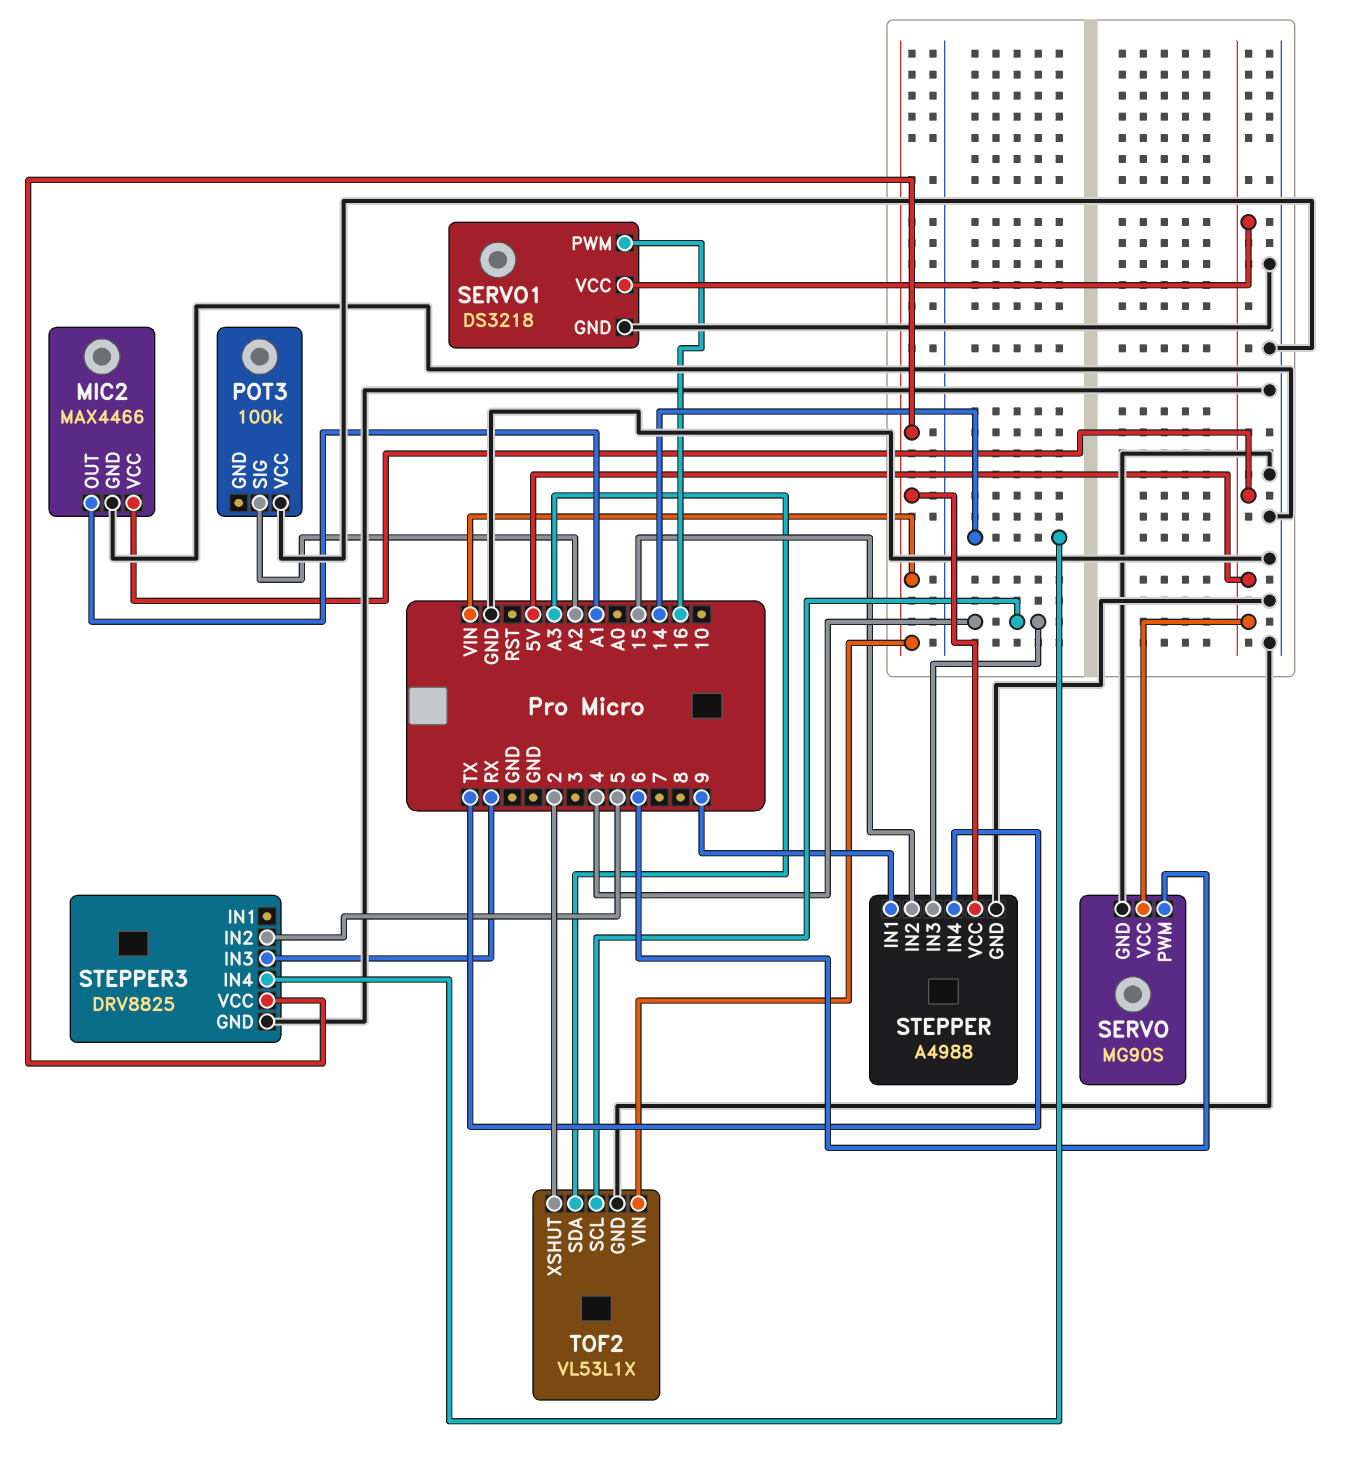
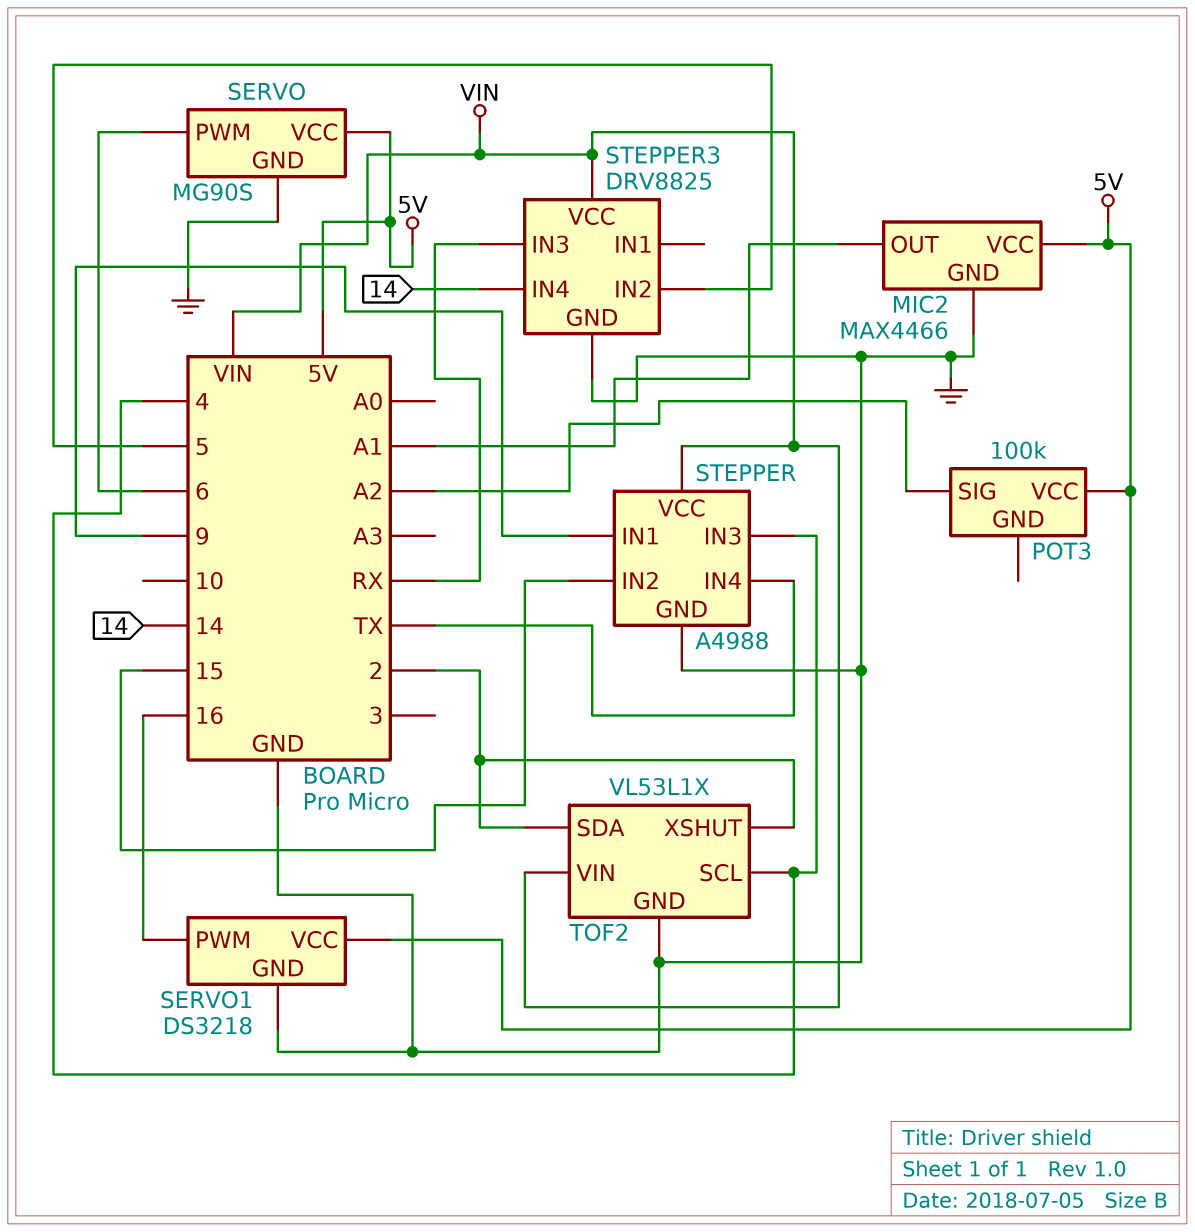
POT3 pin VCC: GND -> 5V
TOF2 pin SDA: A3 -> 2

